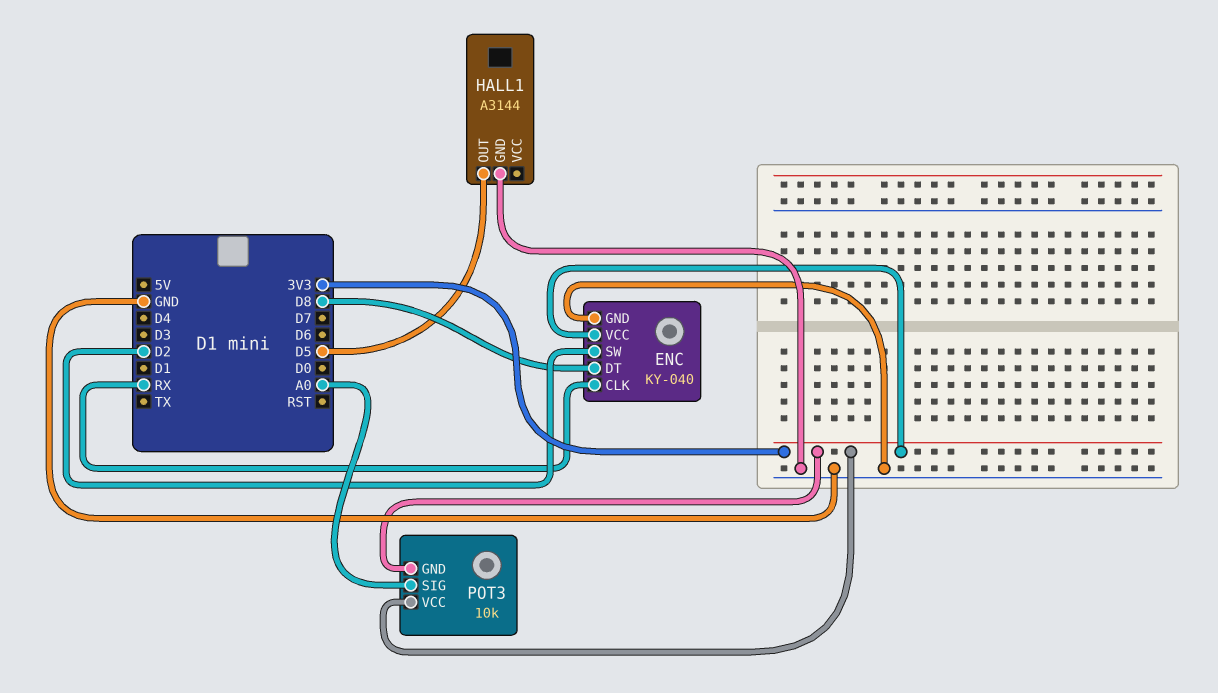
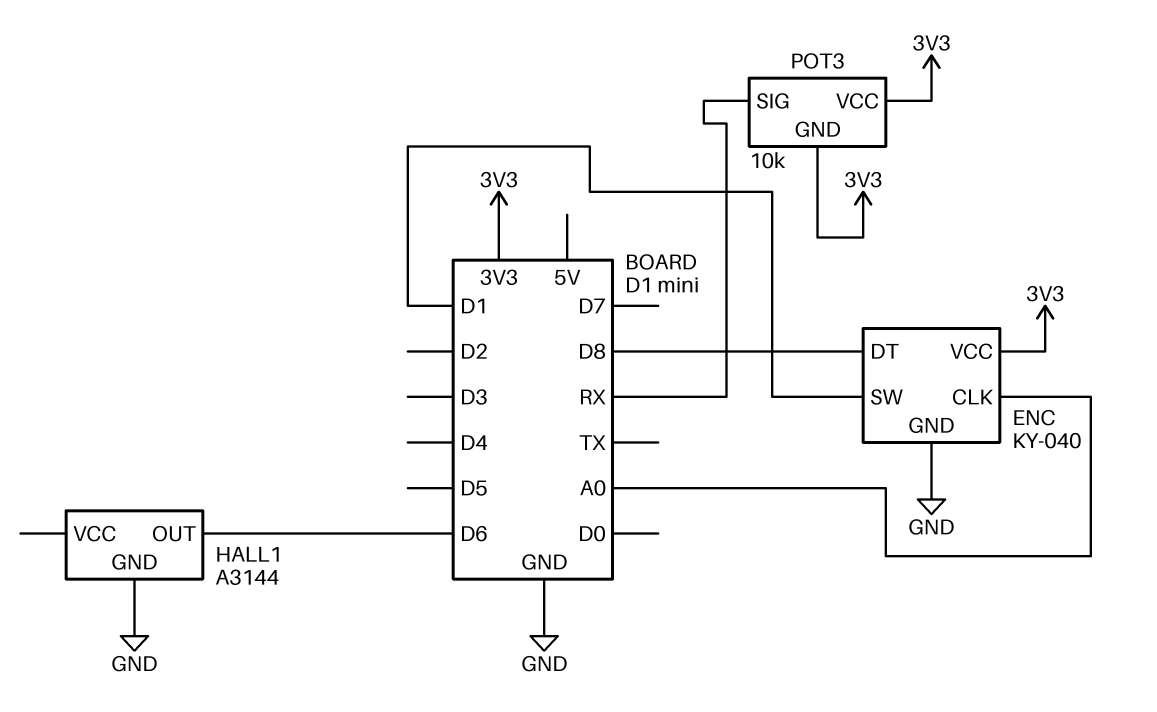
ENC pin CLK: RX -> A0
ENC pin SW: D2 -> D1
HALL1 pin OUT: D5 -> D6
POT3 pin SIG: A0 -> RX

